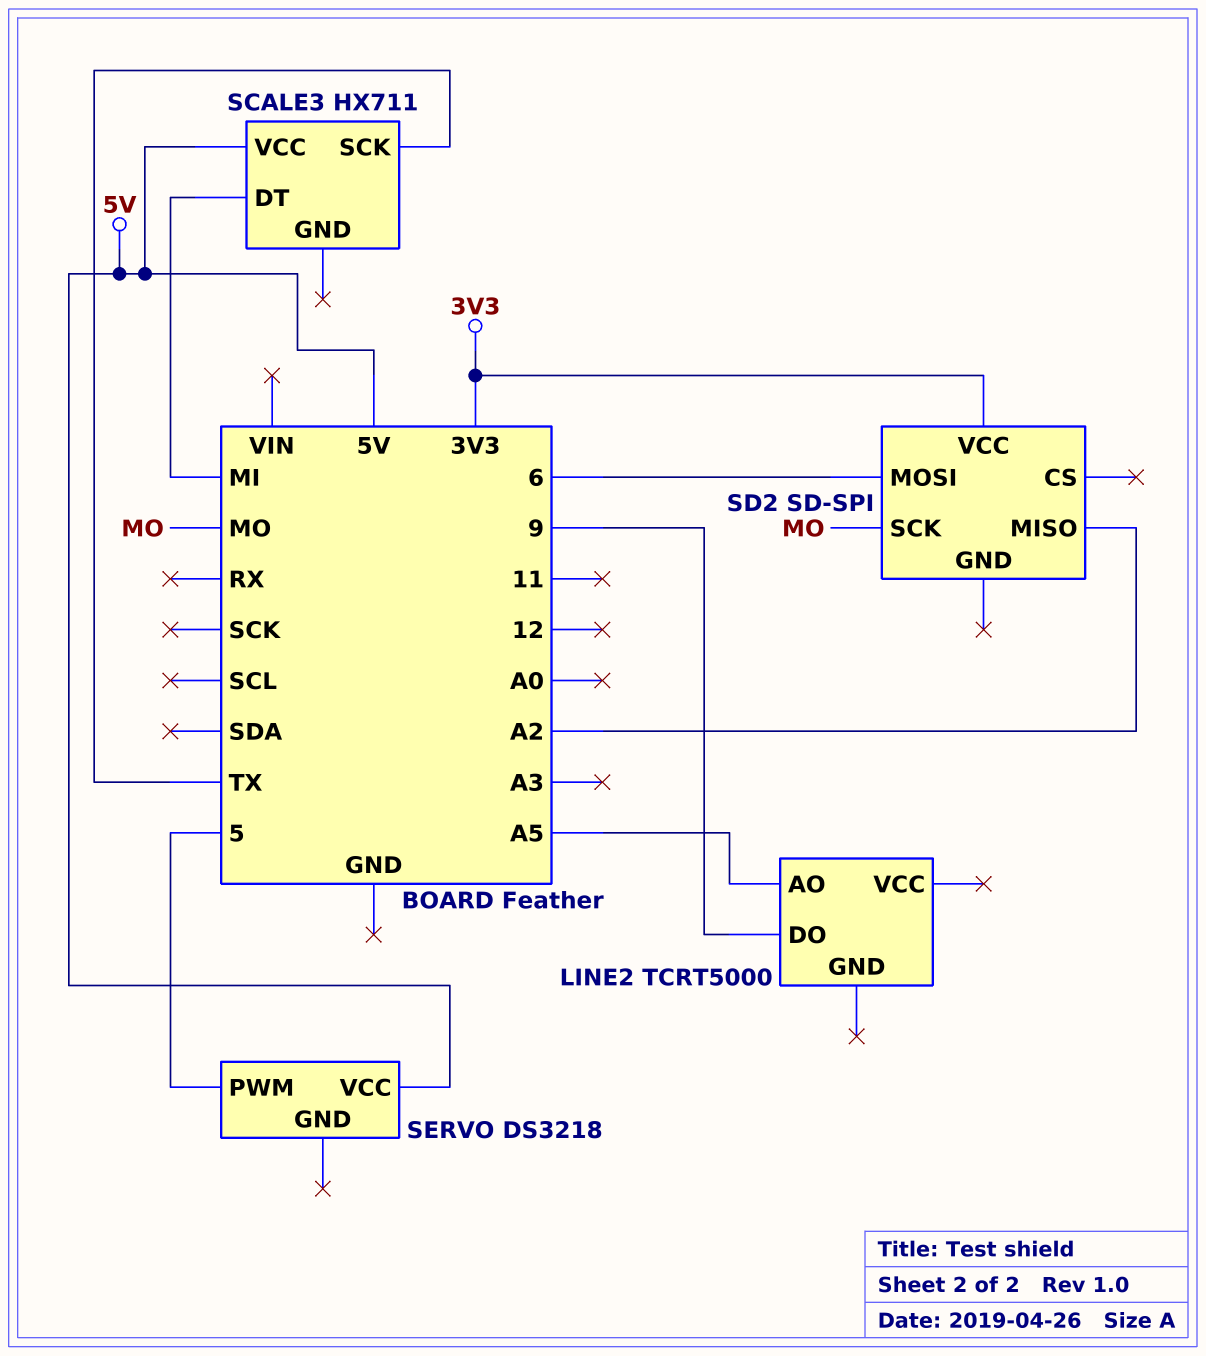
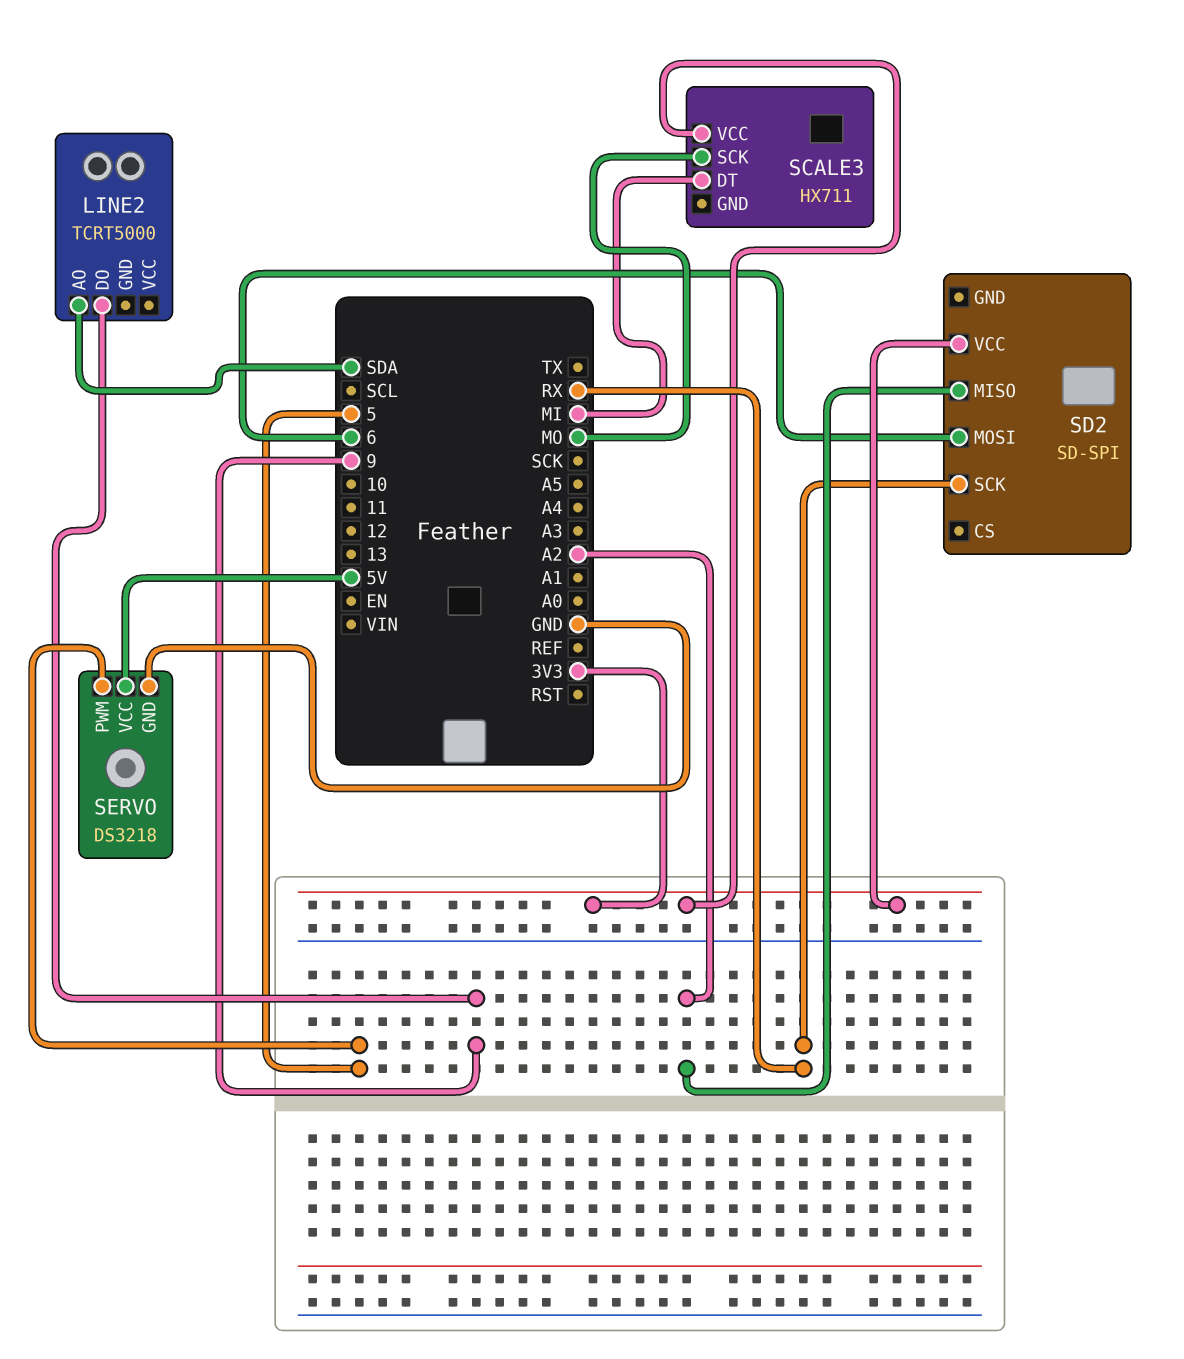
LINE2 pin AO: A5 -> SDA
SCALE3 pin SCK: TX -> MO
SCALE3 pin VCC: 5V -> 3V3
SD2 pin SCK: MO -> RX
SERVO pin GND: none -> GND

